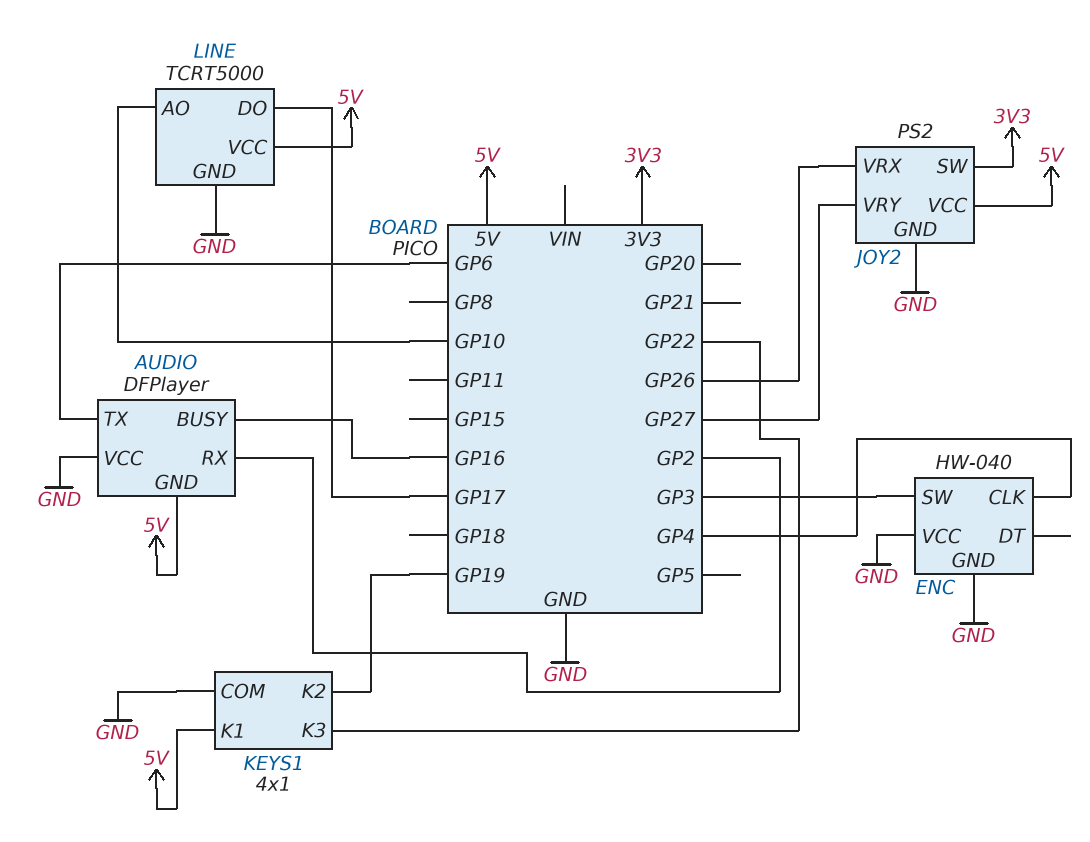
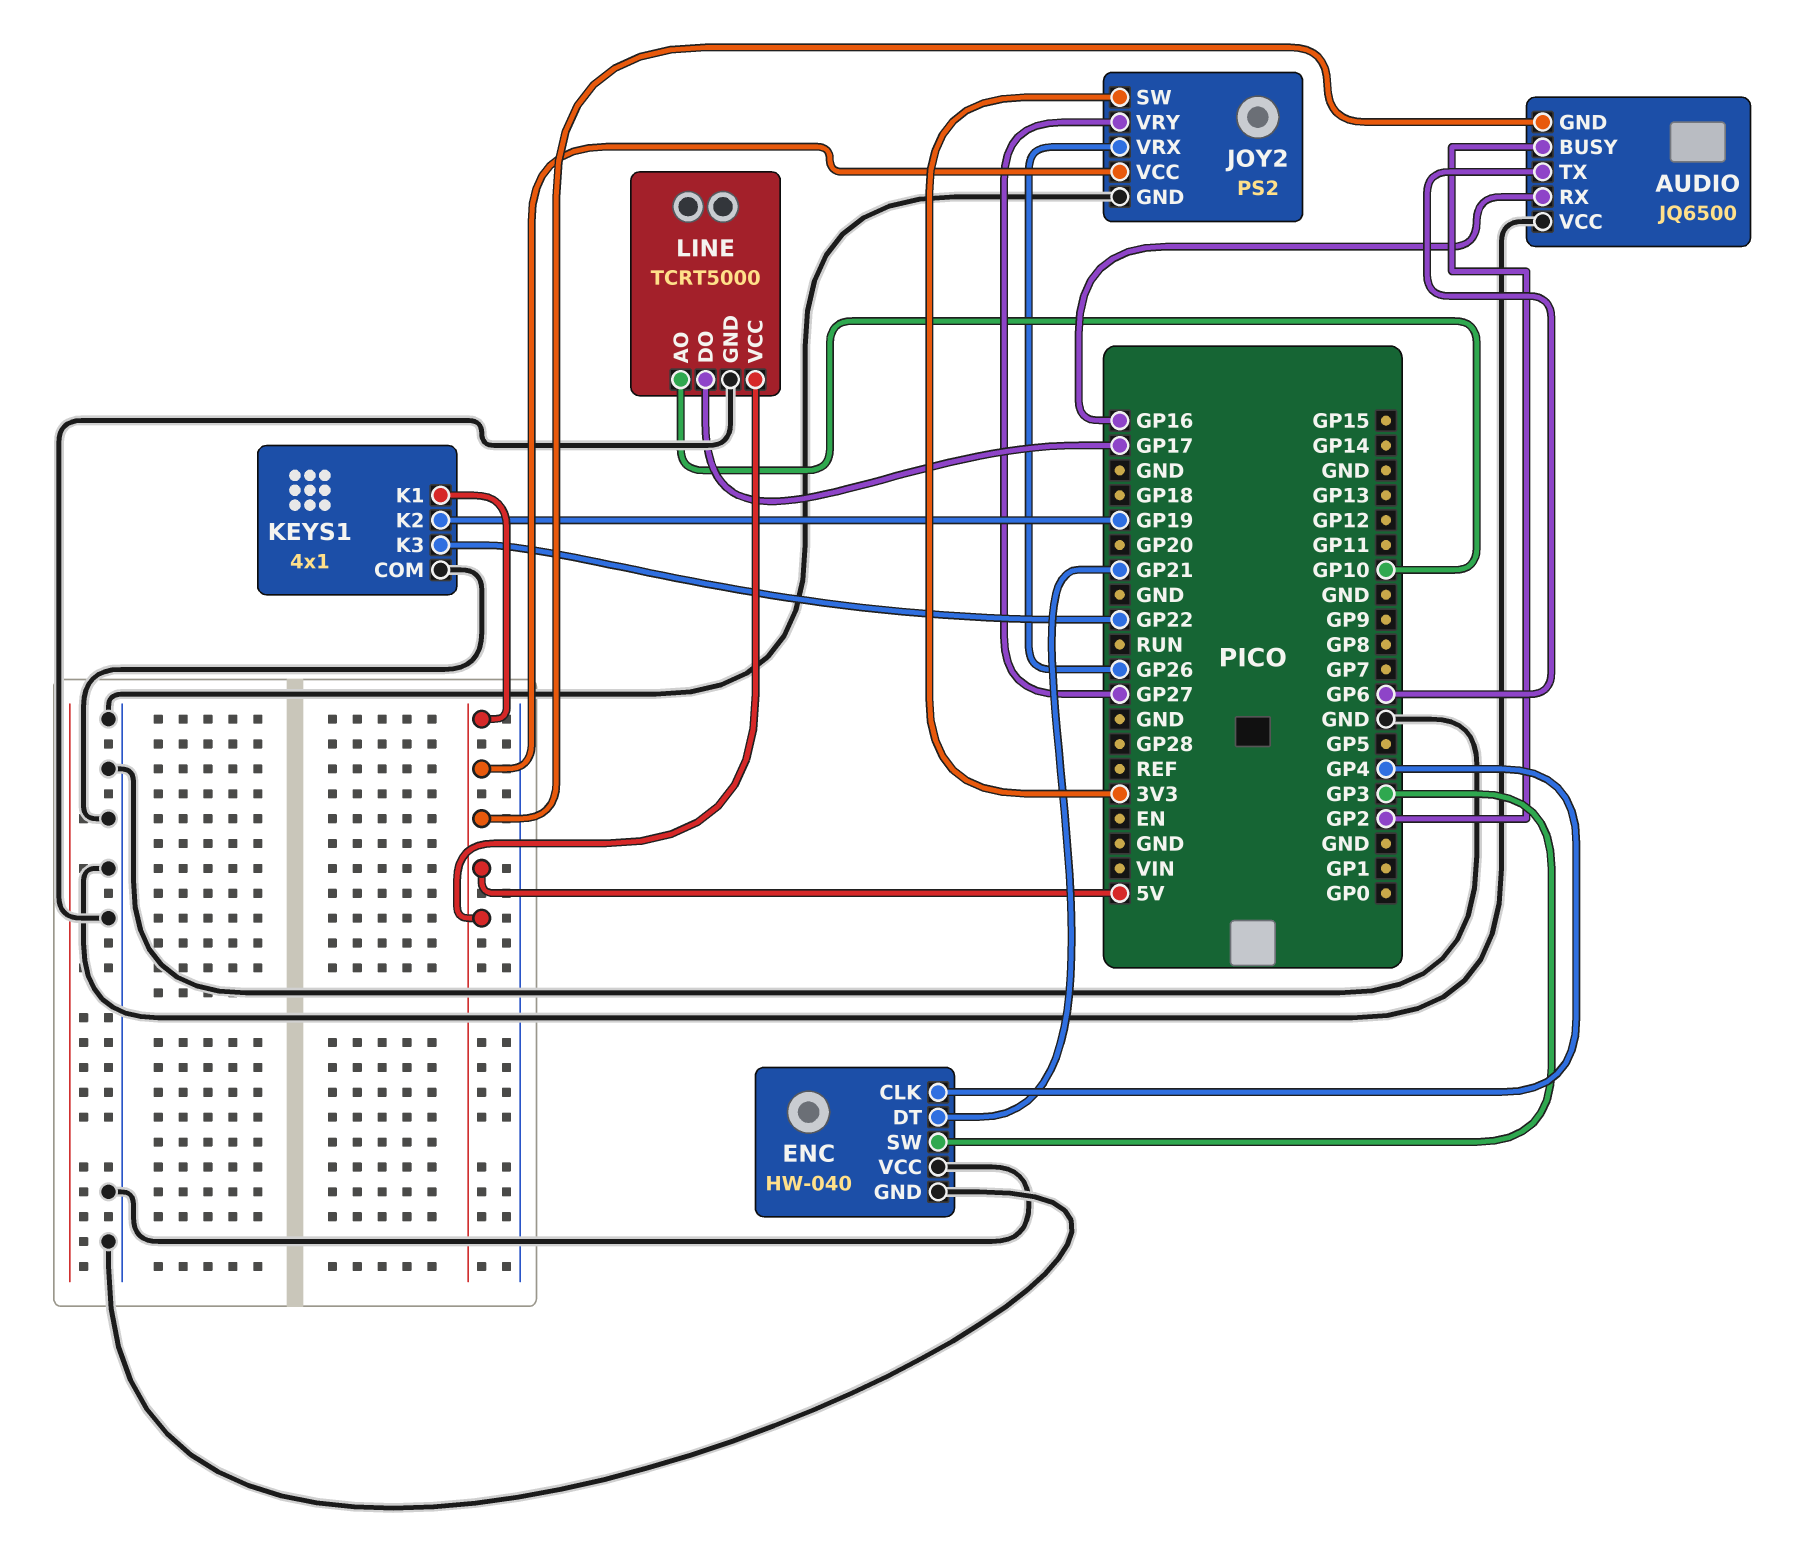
AUDIO: DFPlayer -> JQ6500
AUDIO pin BUSY: GP16 -> GP2
AUDIO pin RX: GP2 -> GP16
ENC pin DT: none -> GP21

